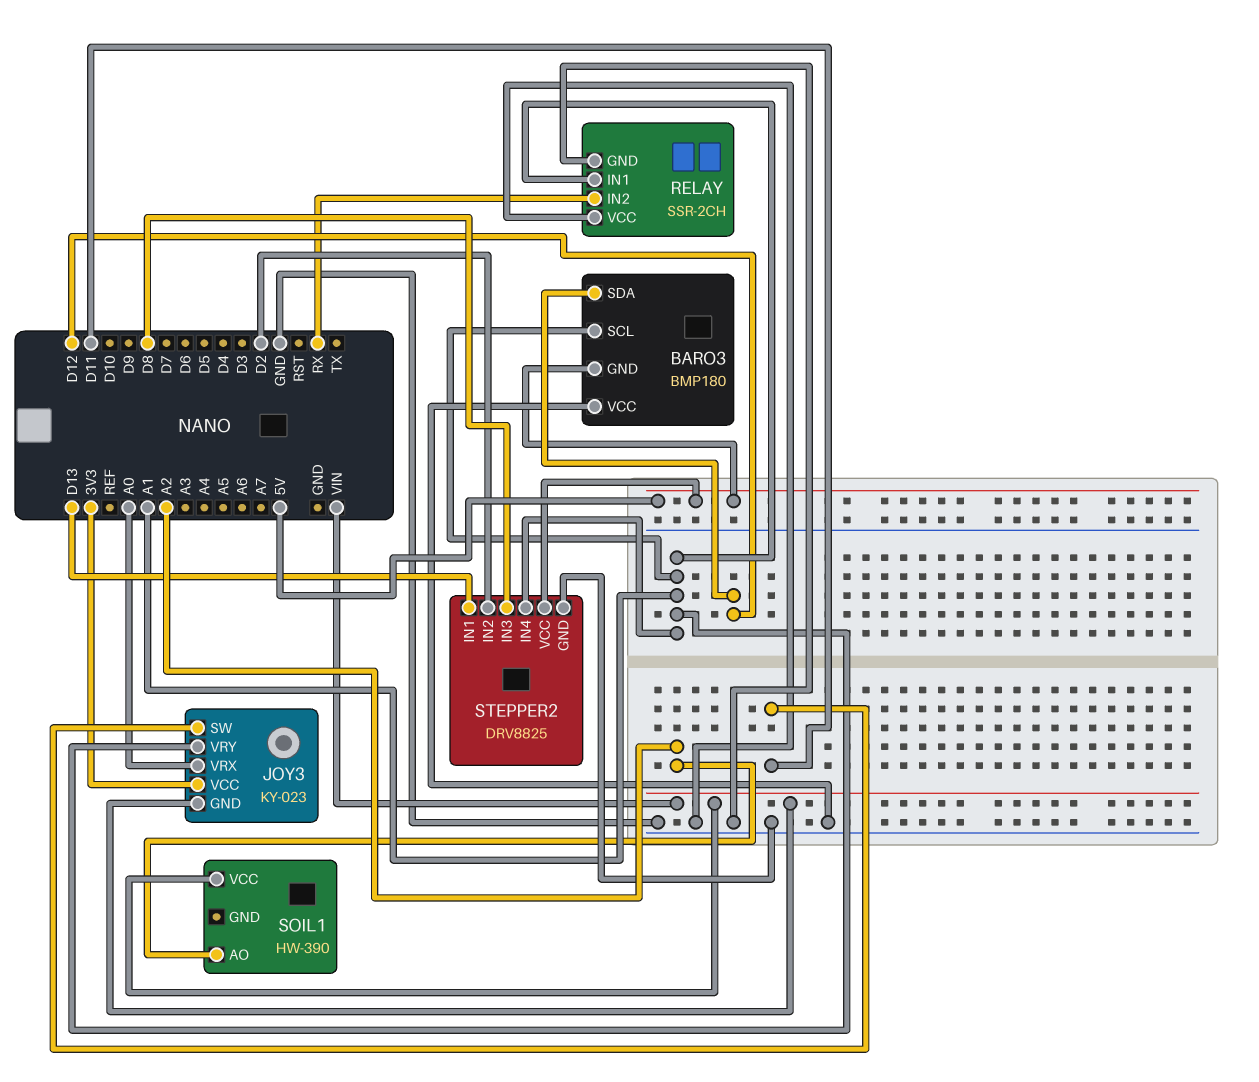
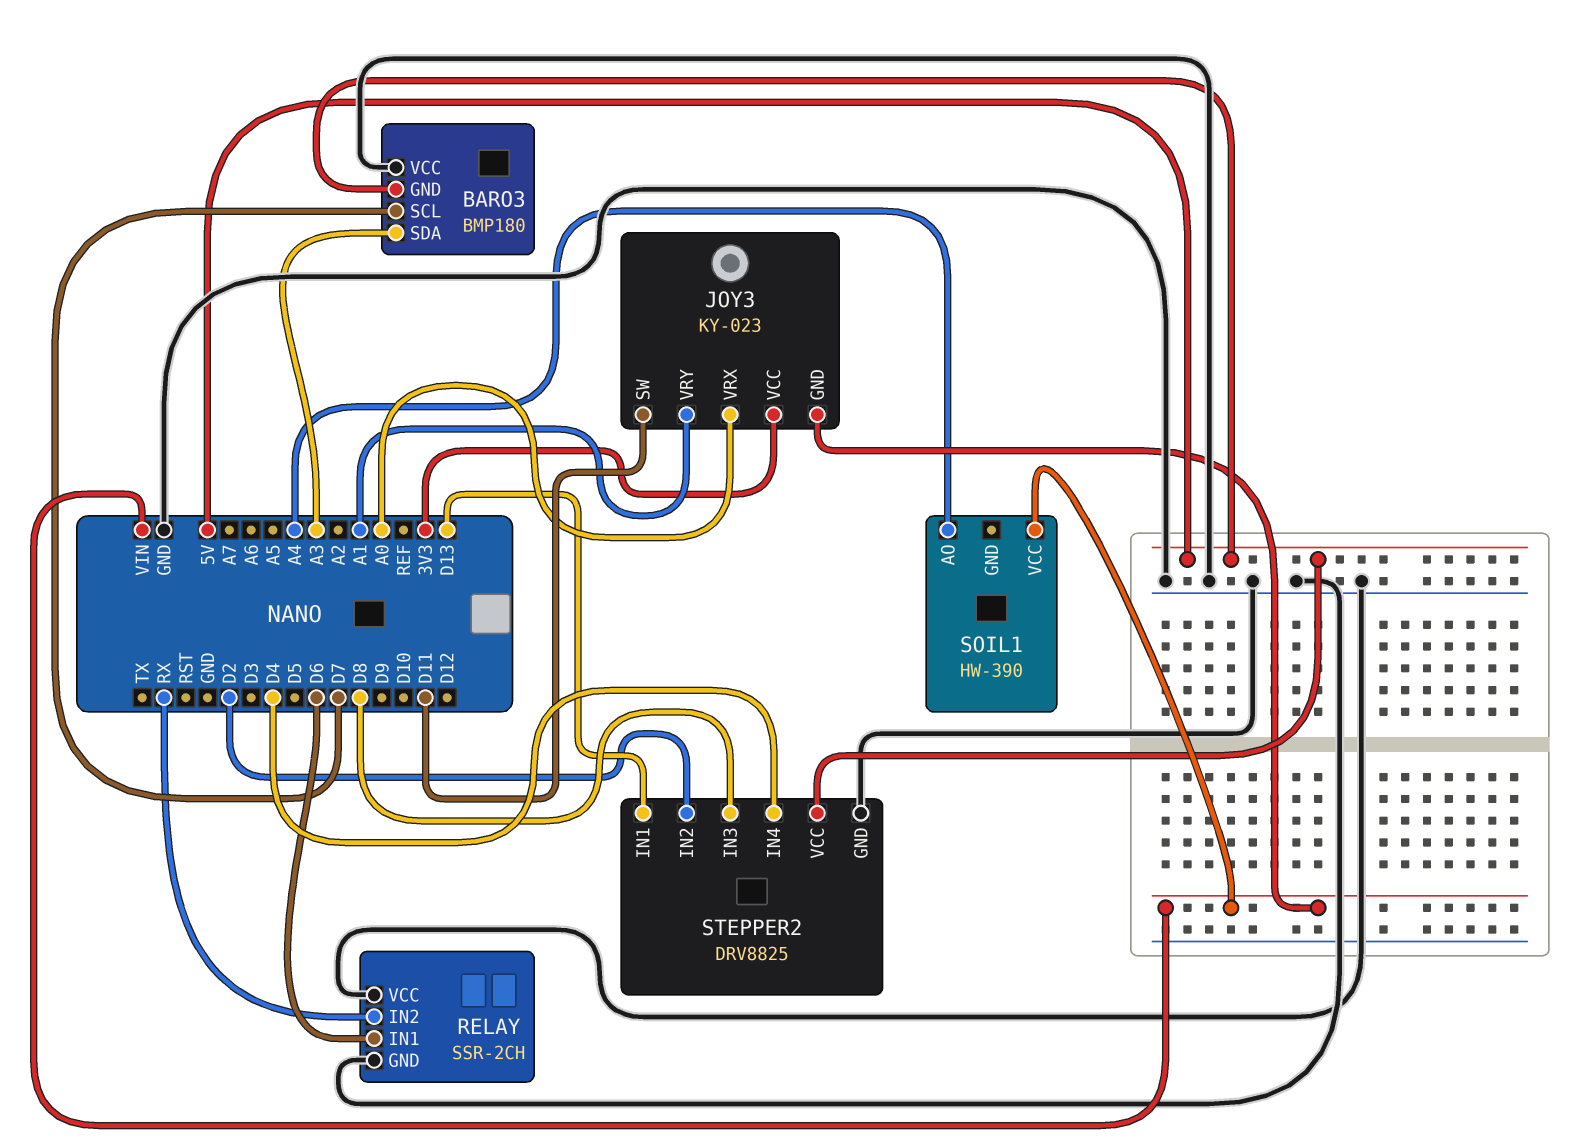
BARO3 pin SCL: A1 -> D7
BARO3 pin SDA: D12 -> A3
RELAY pin IN1: A1 -> D6
SOIL1 pin AO: A2 -> A4
STEPPER2 pin IN4: A1 -> D4

